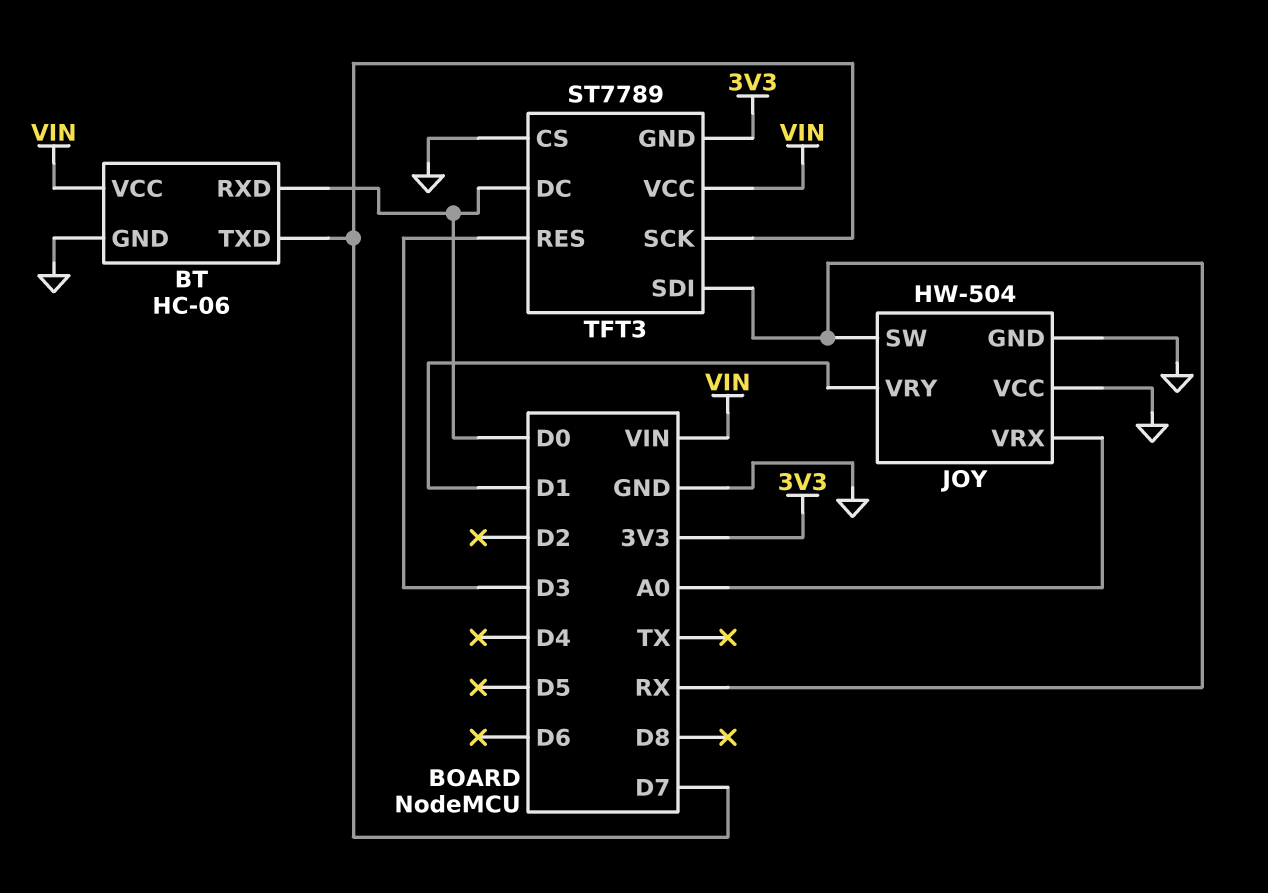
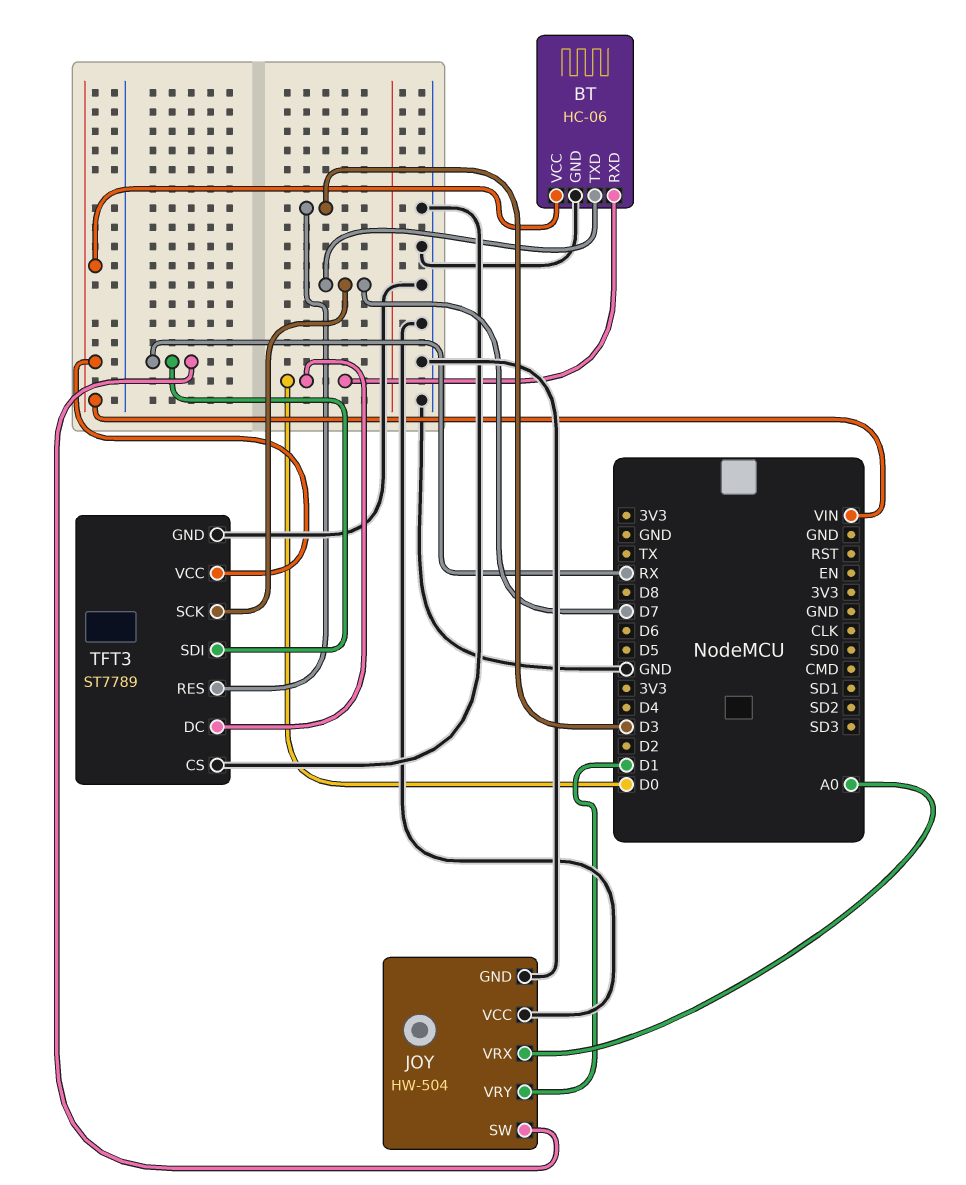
TFT3 pin GND: 3V3 -> GND

